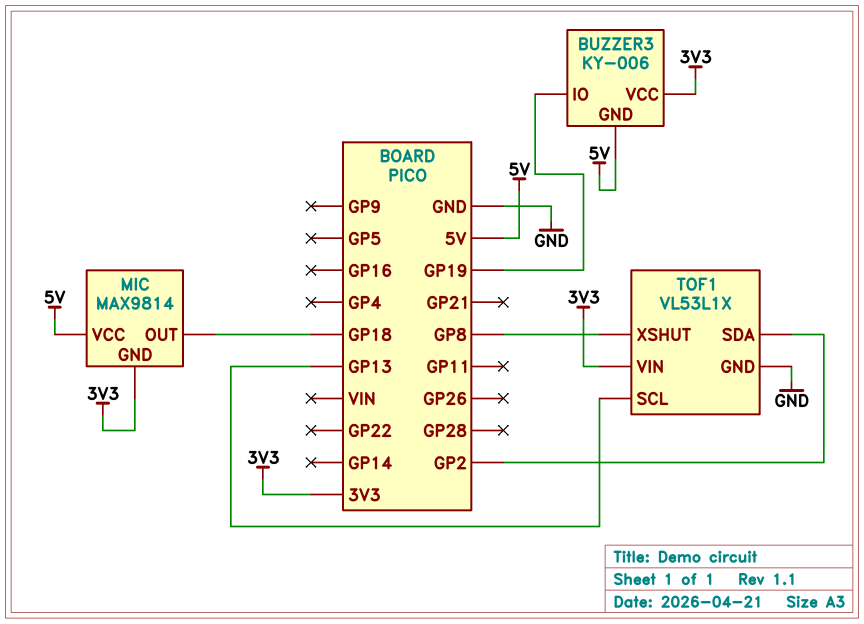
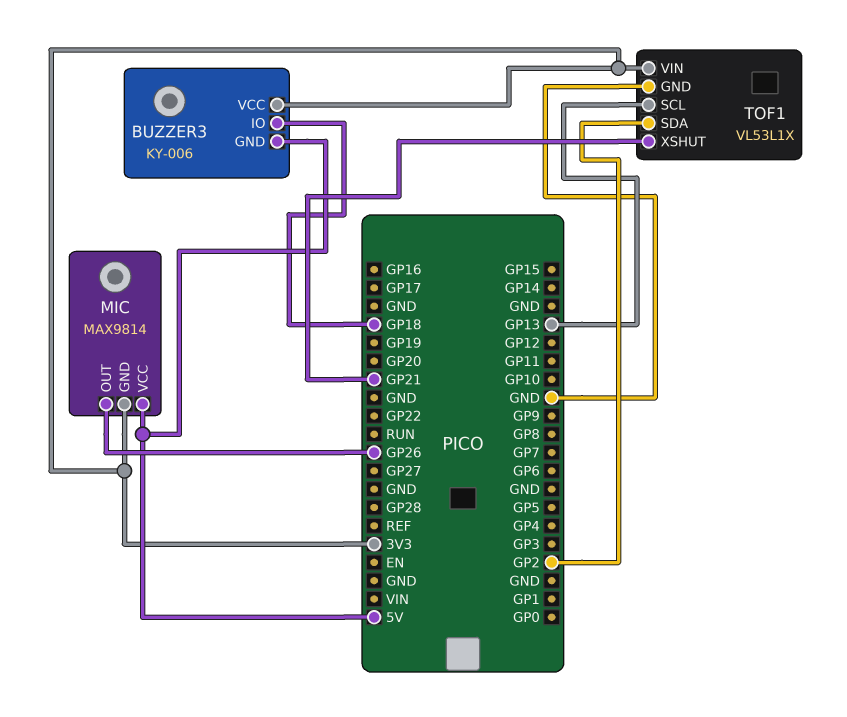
BUZZER3 pin IO: GP19 -> GP18
MIC pin OUT: GP18 -> GP26
TOF1 pin XSHUT: GP8 -> GP21

